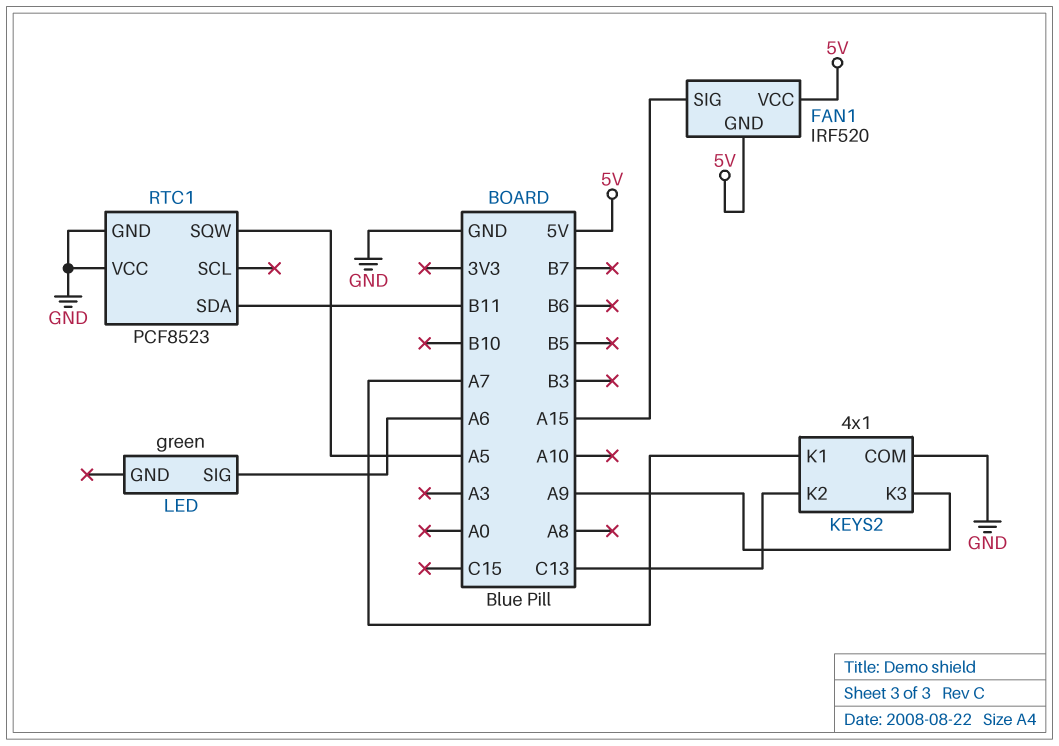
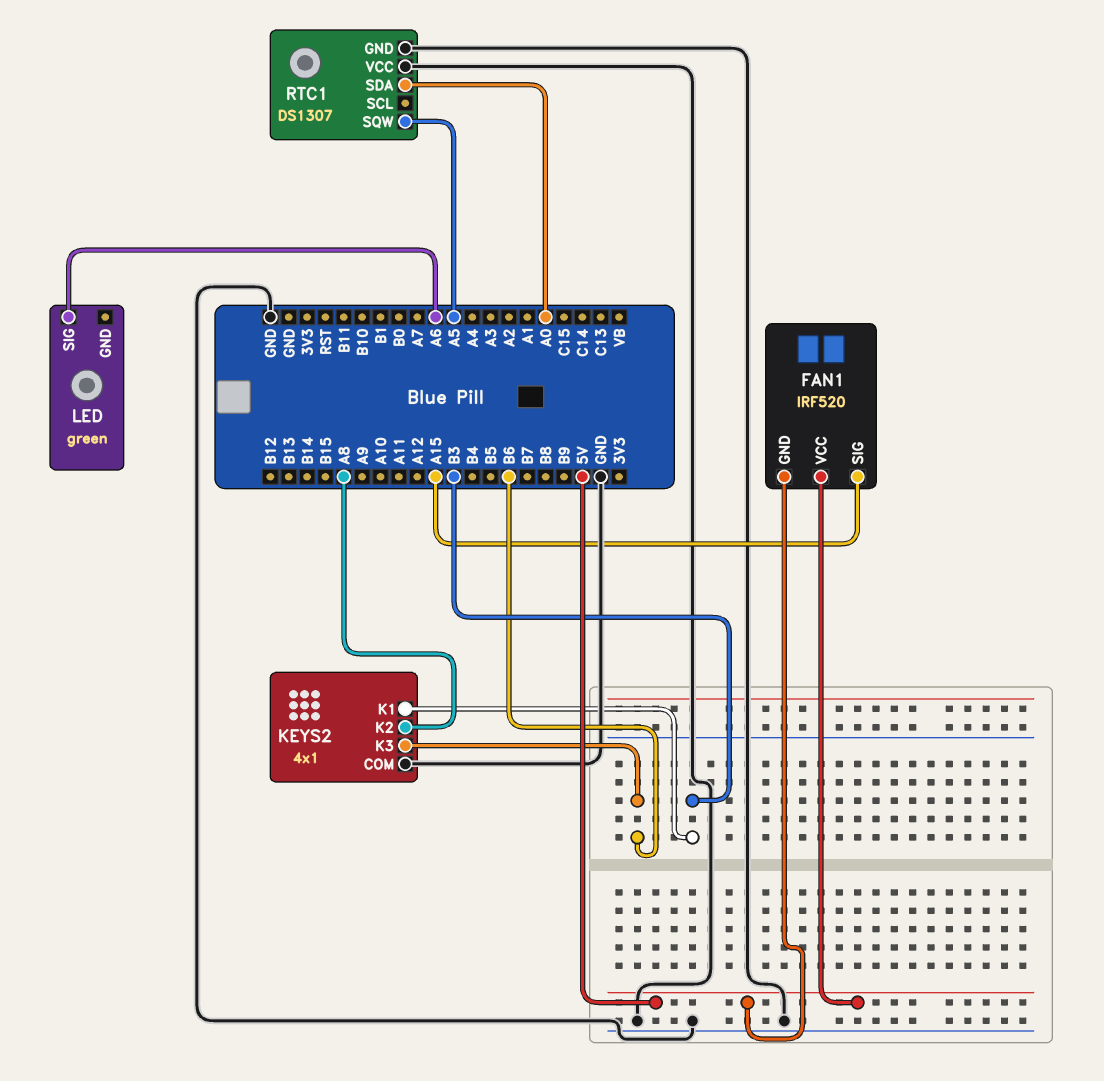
KEYS2 pin K1: A7 -> B3
KEYS2 pin K2: C13 -> A8
KEYS2 pin K3: A9 -> B6
RTC1: PCF8523 -> DS1307
RTC1 pin SDA: B11 -> A0

